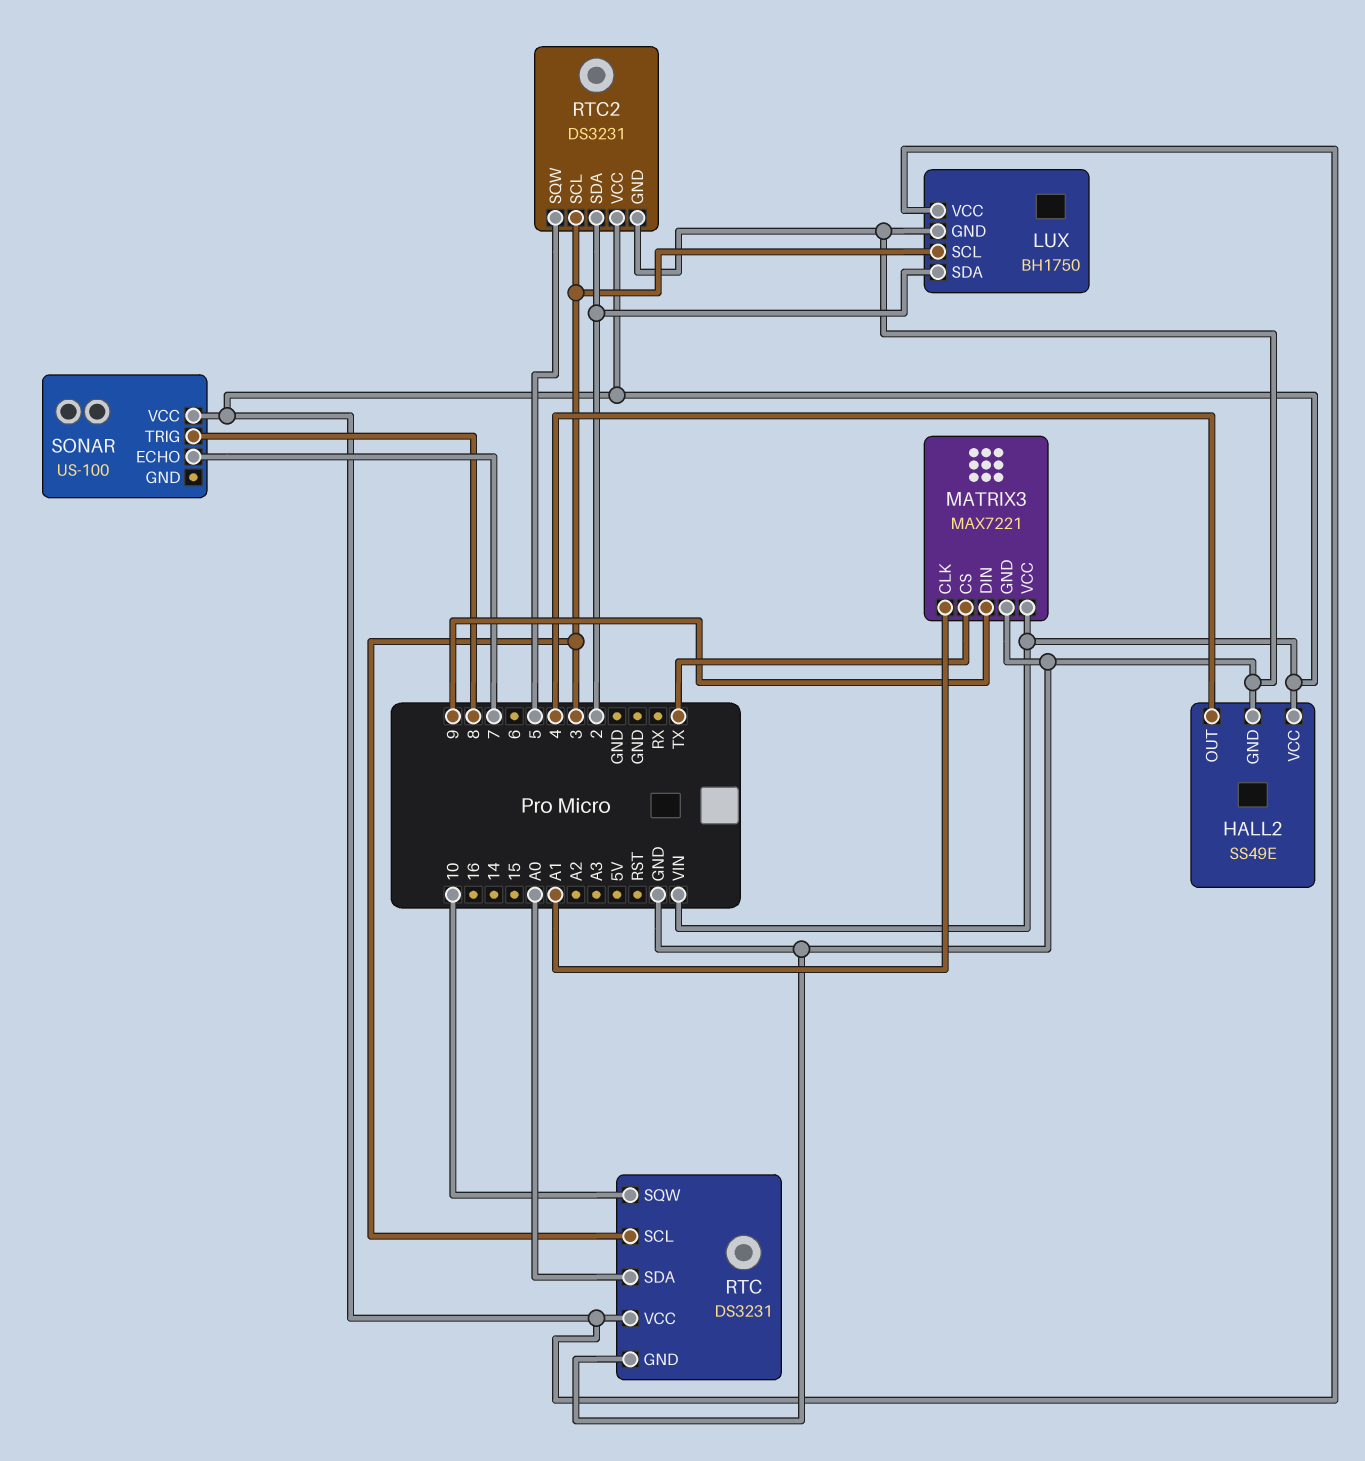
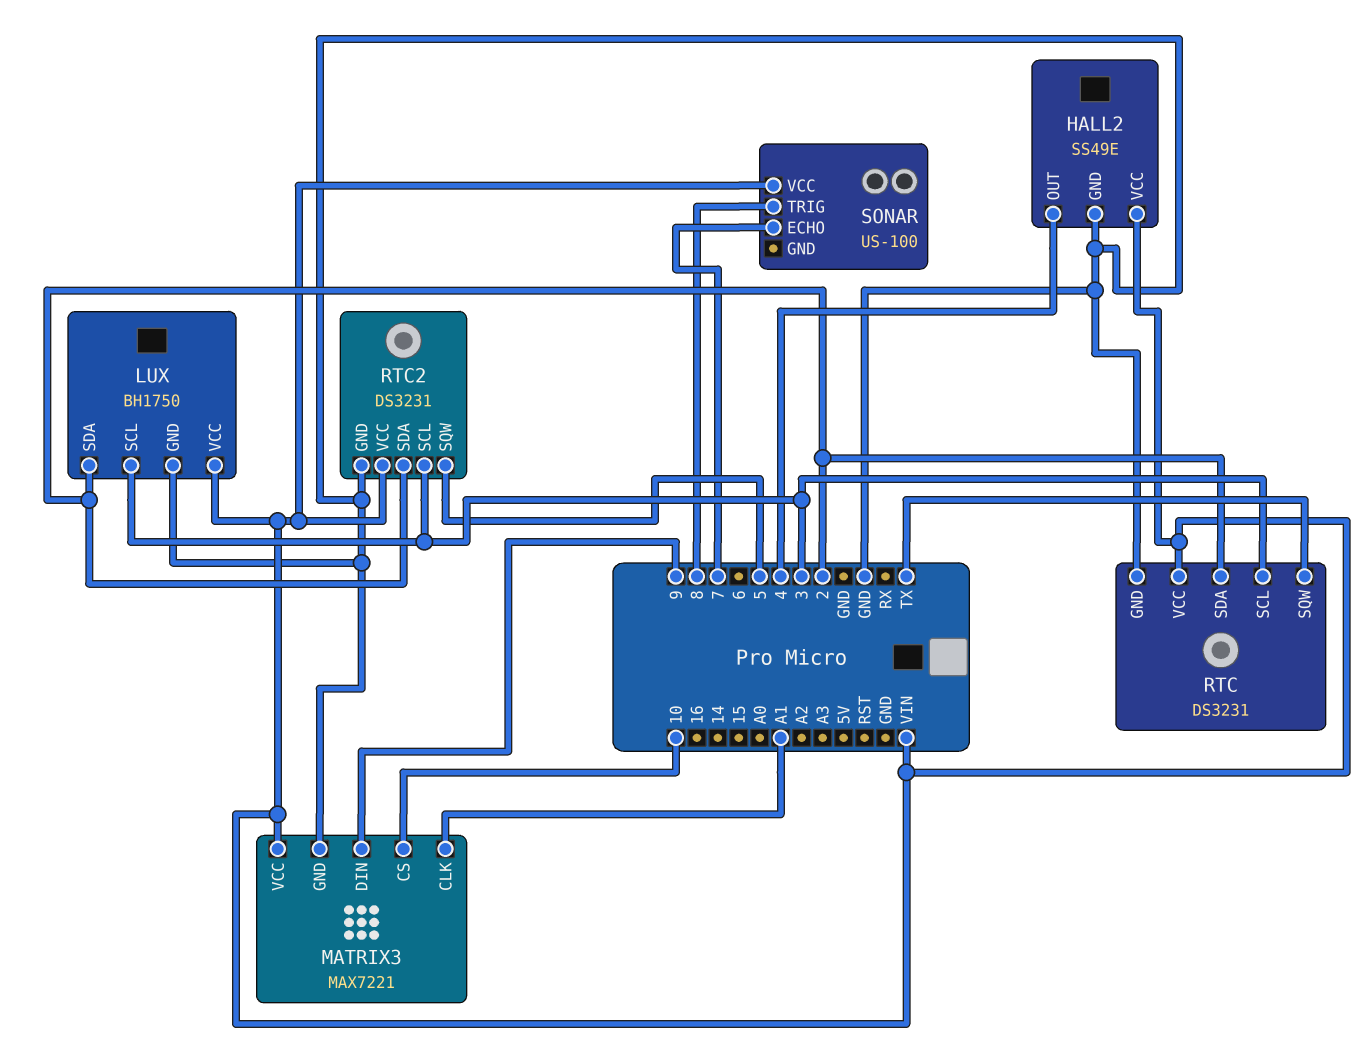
MATRIX3 pin CS: TX -> 10
RTC pin SDA: A0 -> 2
RTC pin SQW: 10 -> TX

